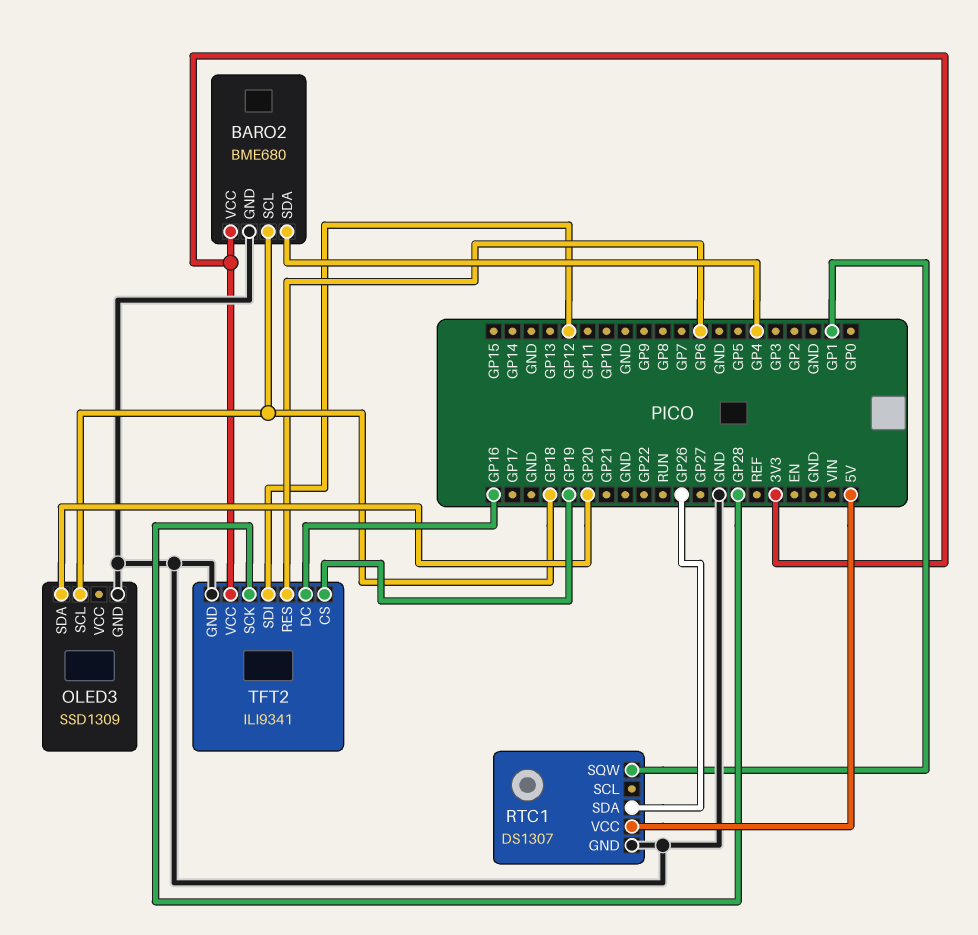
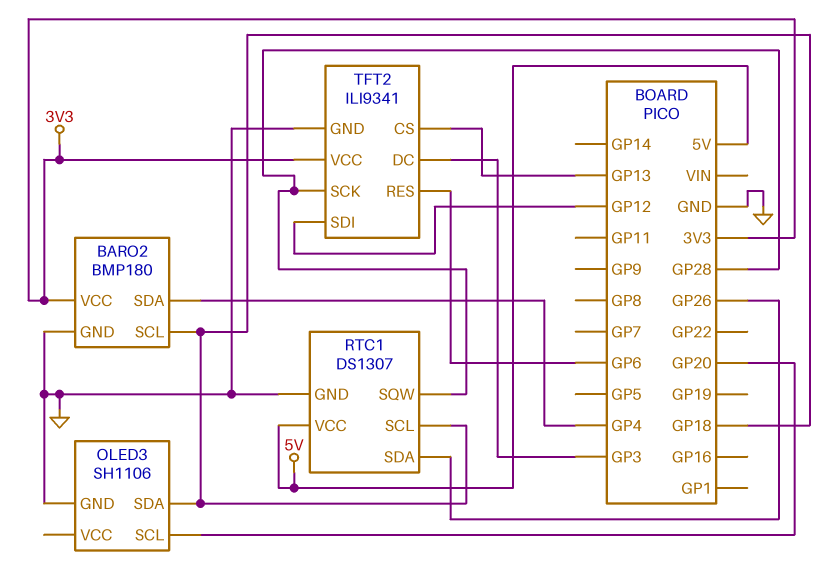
BARO2: BME680 -> BMP180
OLED3: SSD1309 -> SH1106
OLED3 pin SCL: GP18 -> GP20
OLED3 pin SDA: GP20 -> GP18
RTC1 pin SCL: none -> GP18
RTC1 pin SQW: GP1 -> GP28
TFT2 pin CS: GP19 -> GP13
TFT2 pin DC: GP16 -> GP3

